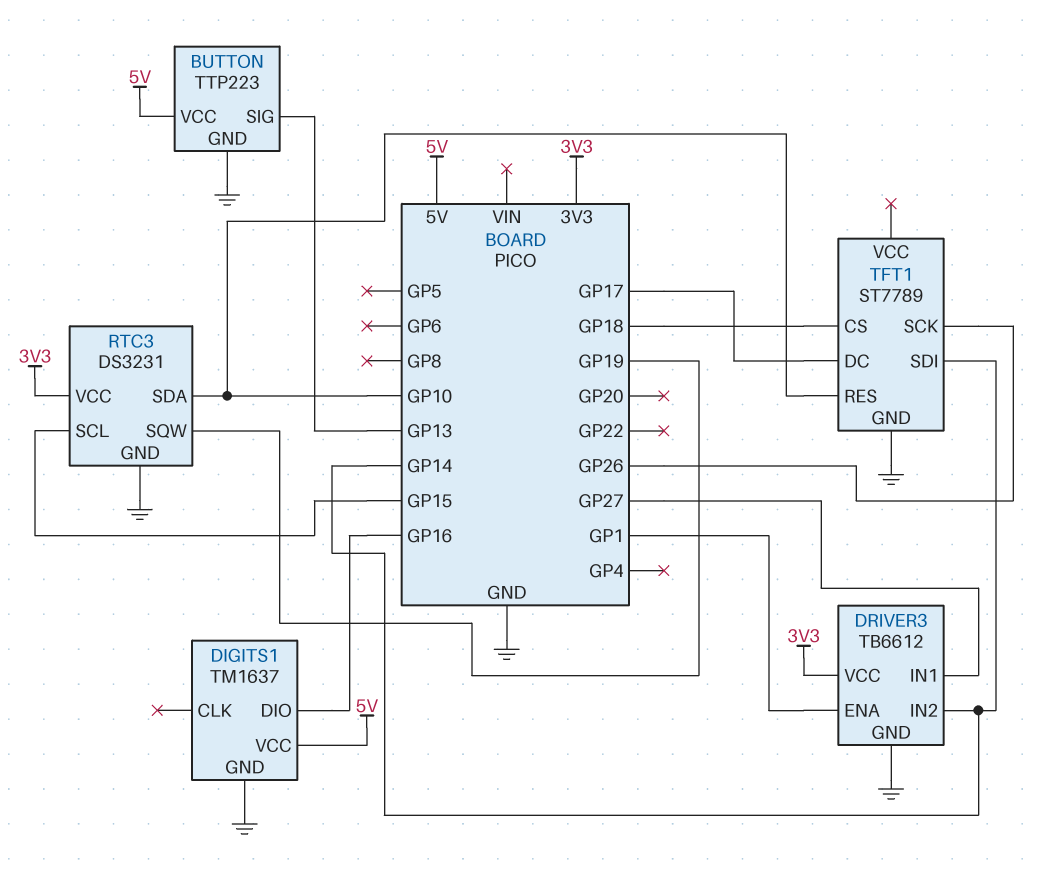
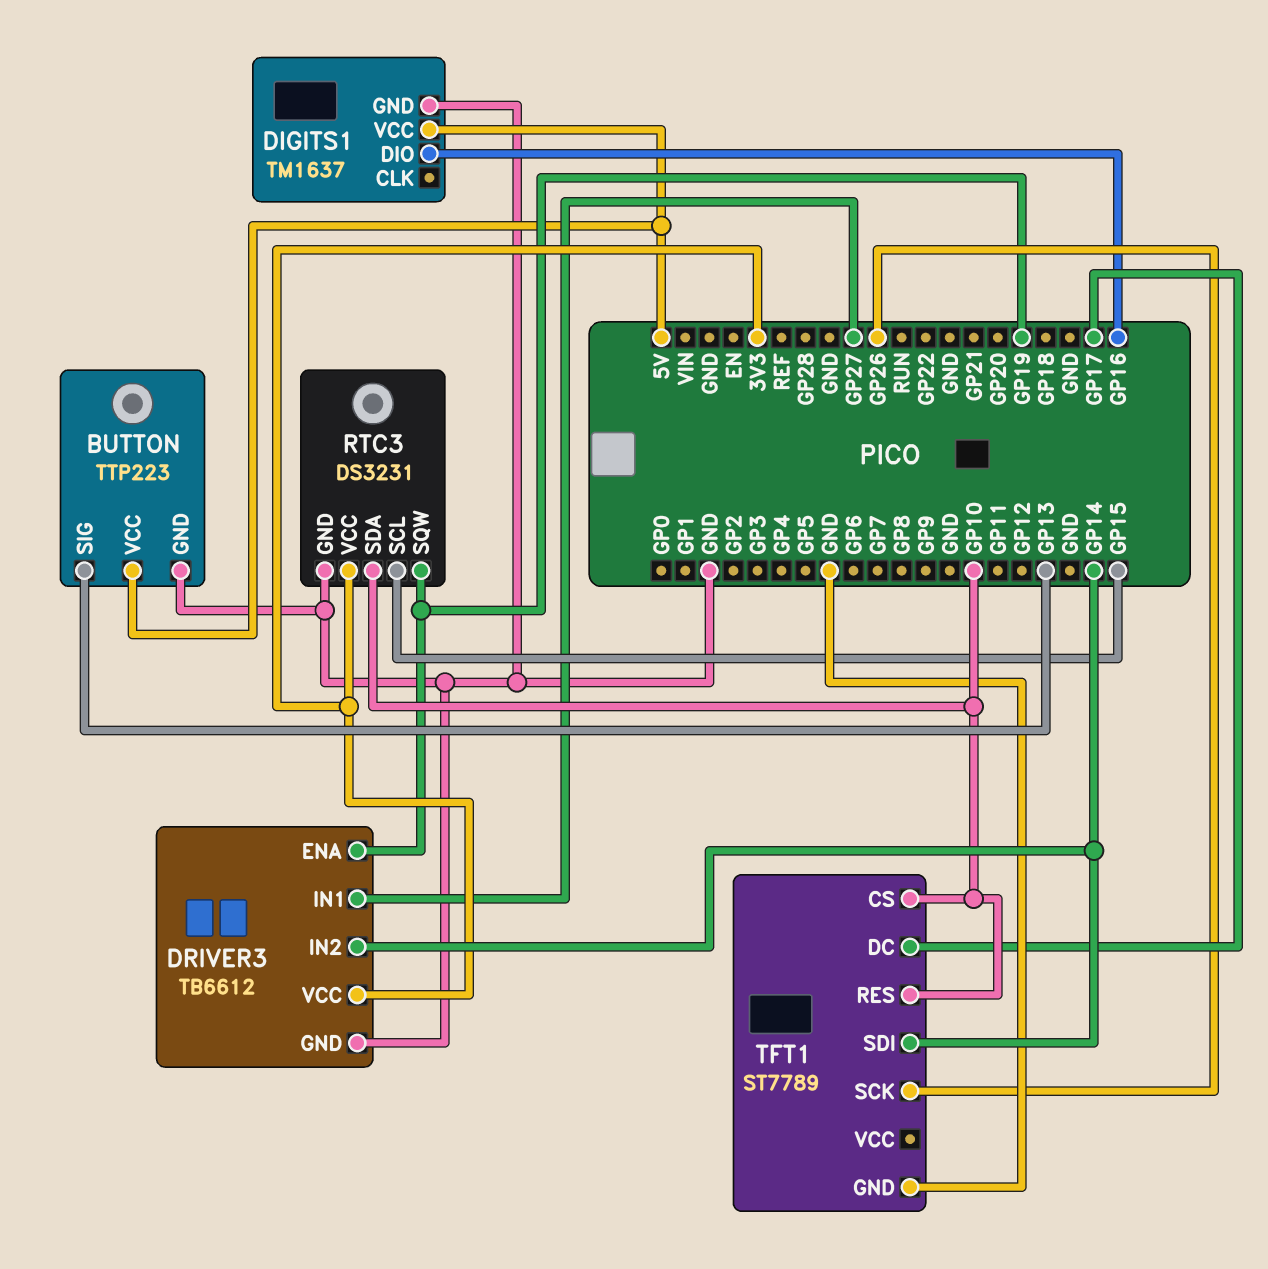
DRIVER3 pin ENA: GP1 -> GP19
TFT1 pin CS: GP18 -> GP10

